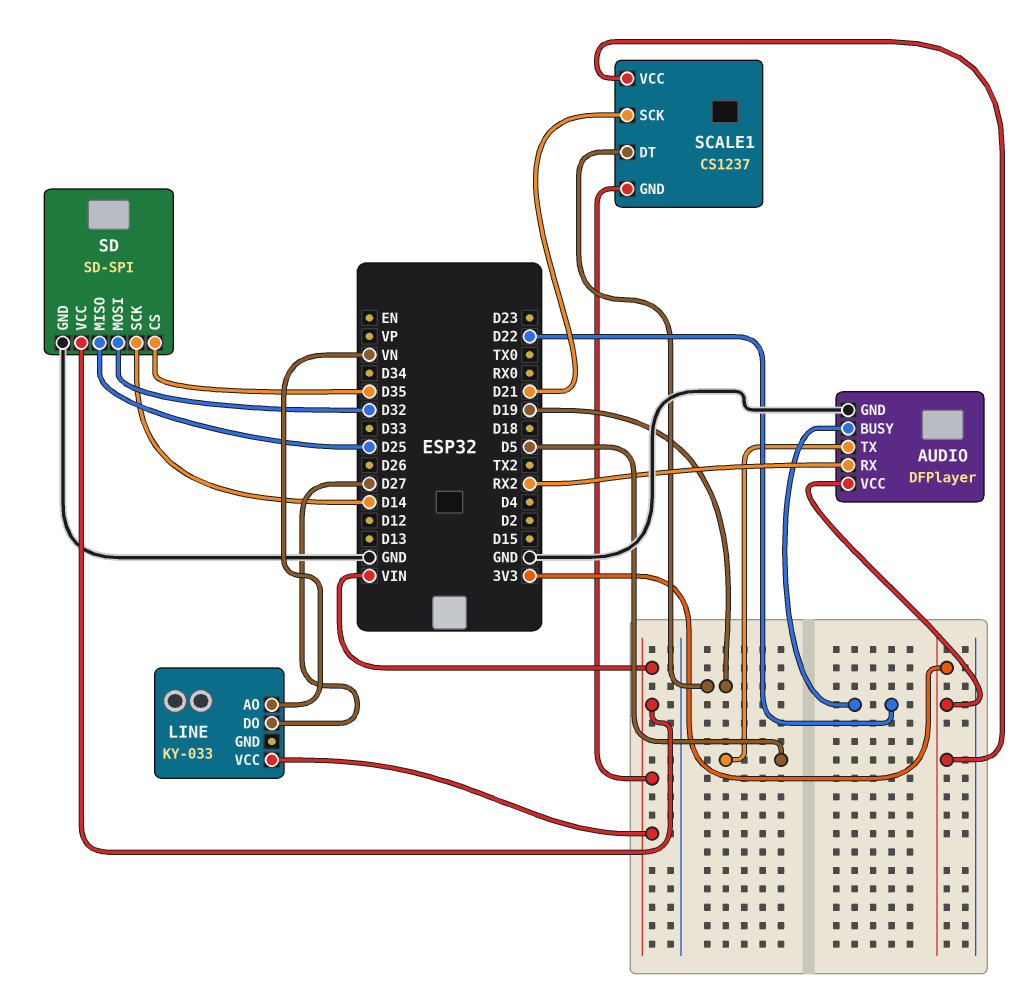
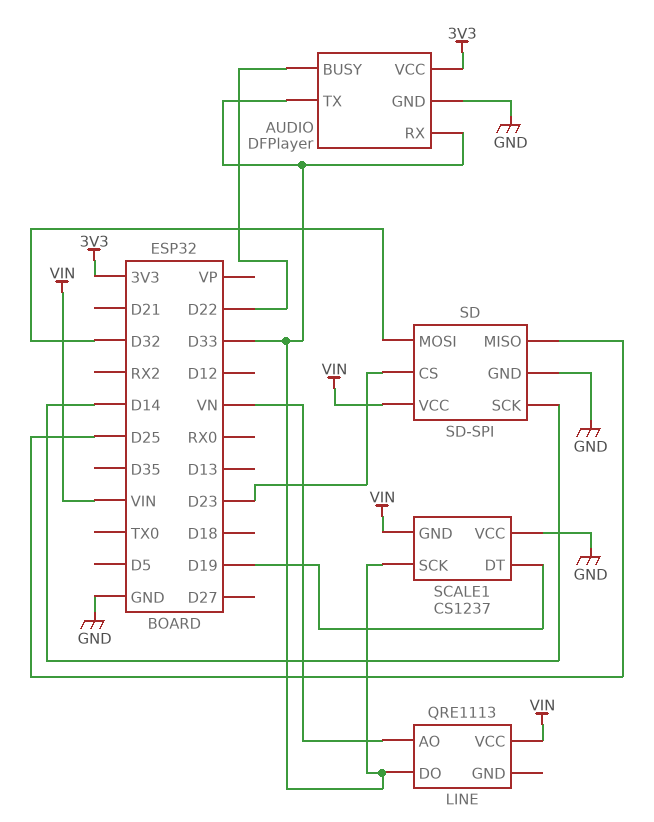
AUDIO pin RX: RX2 -> D33
AUDIO pin TX: D5 -> D33
LINE: KY-033 -> QRE1113
LINE pin DO: D27 -> D33
SCALE1 pin SCK: D21 -> D33
SCALE1 pin VCC: 3V3 -> GND
SD pin CS: D35 -> D23

